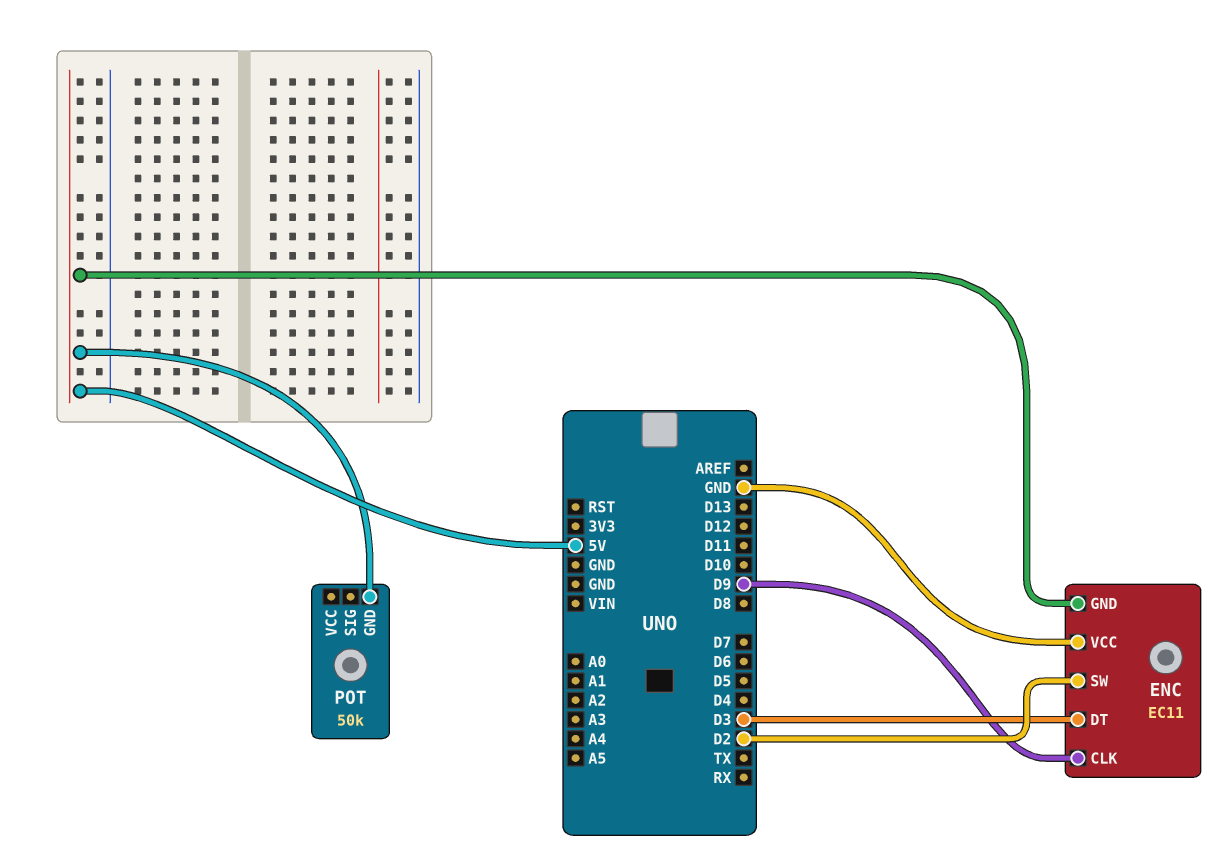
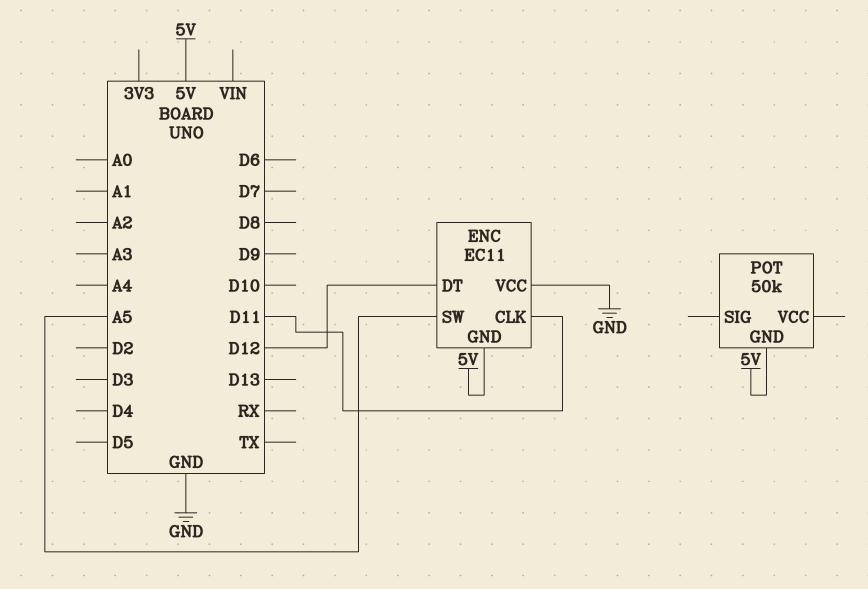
ENC pin CLK: D9 -> D11
ENC pin DT: D3 -> D12
ENC pin SW: D2 -> A5

